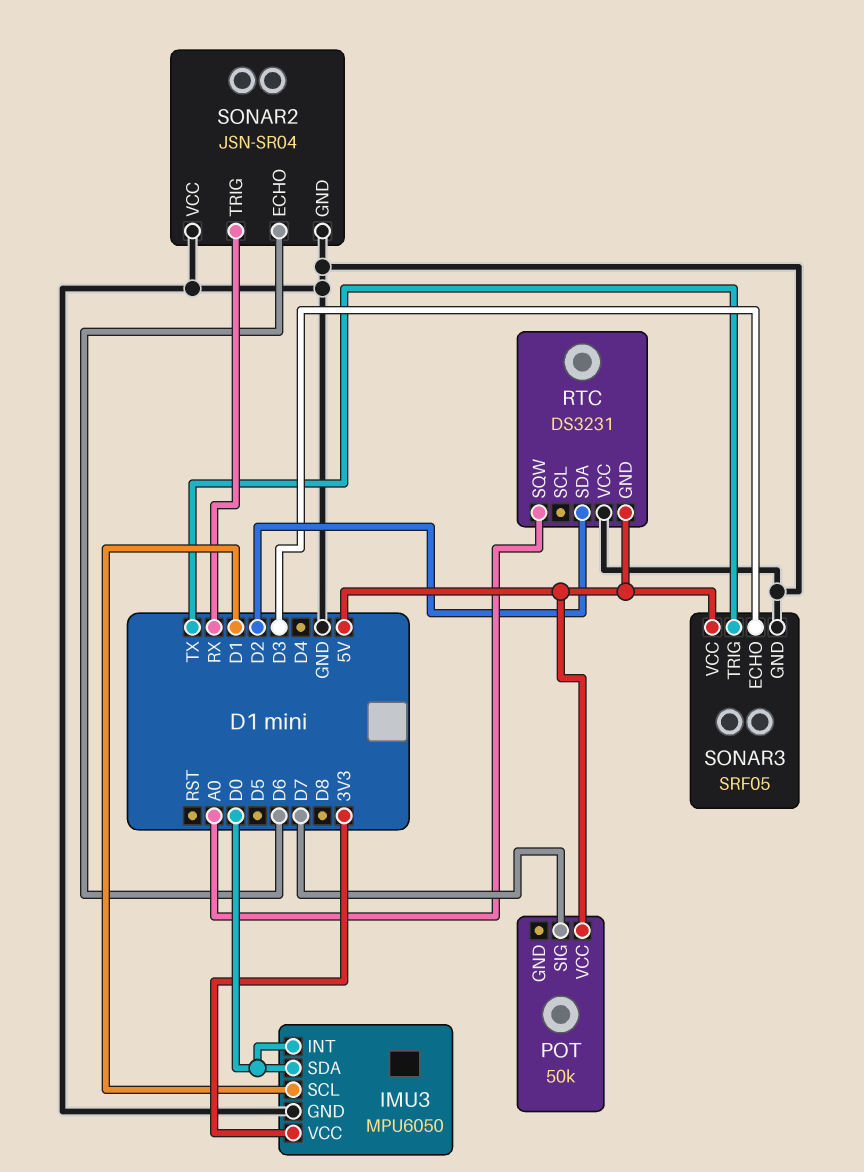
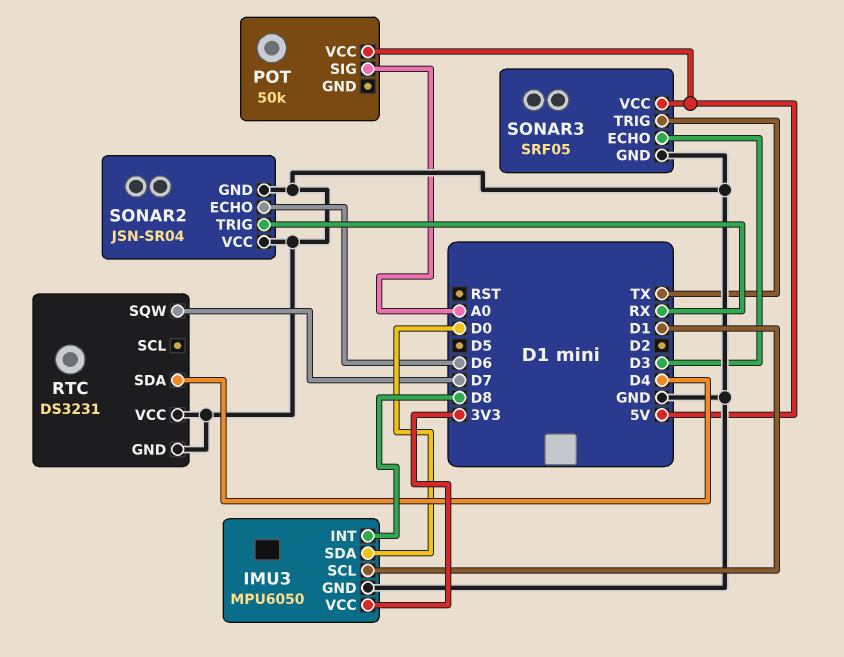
IMU3 pin INT: D0 -> D8
POT pin SIG: D7 -> A0
RTC pin GND: 5V -> GND
RTC pin SDA: D2 -> D4
RTC pin SQW: A0 -> D7

